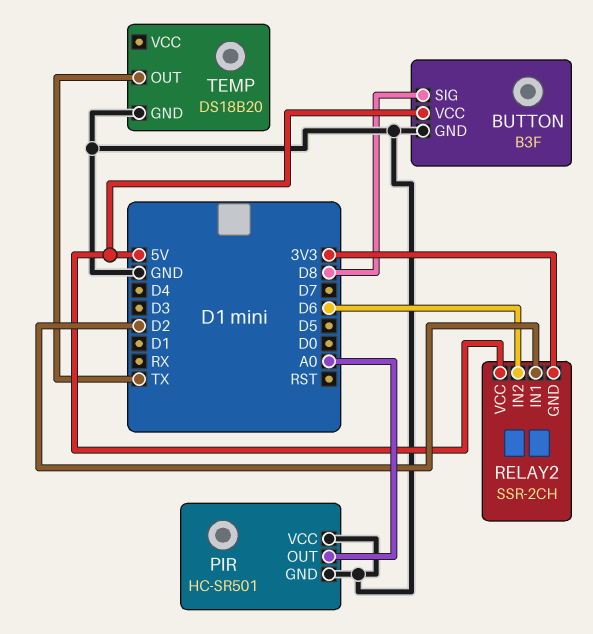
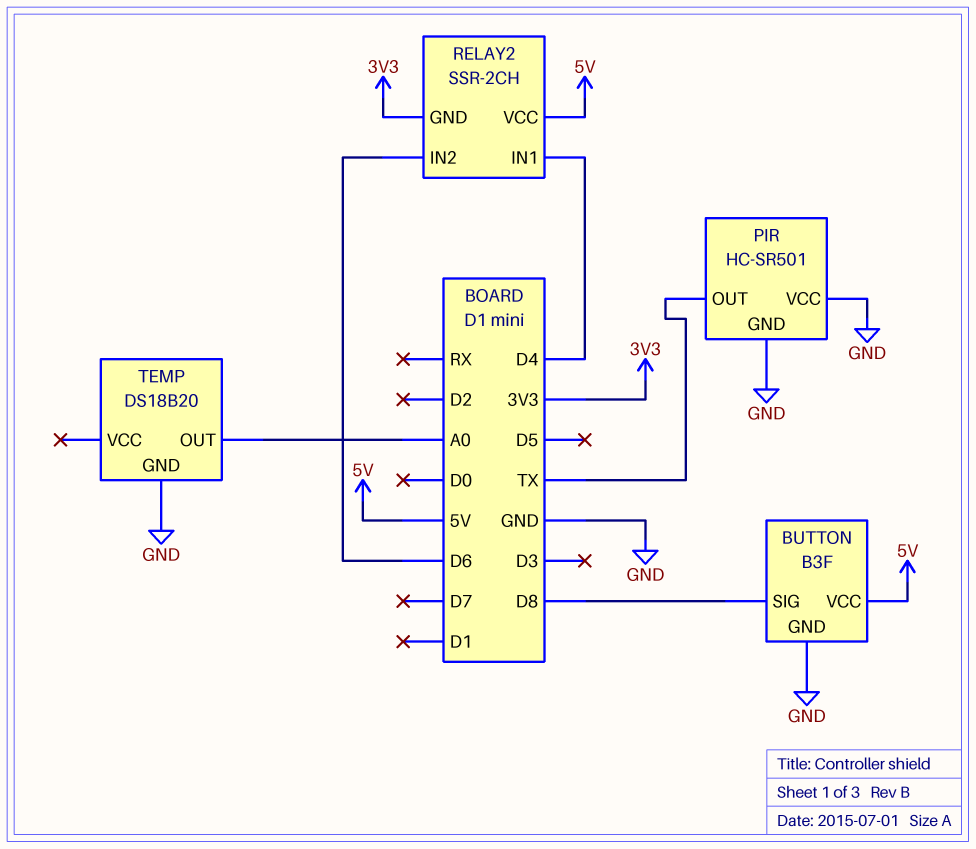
PIR pin OUT: A0 -> TX
RELAY2 pin IN1: D2 -> D4
TEMP pin OUT: TX -> A0

